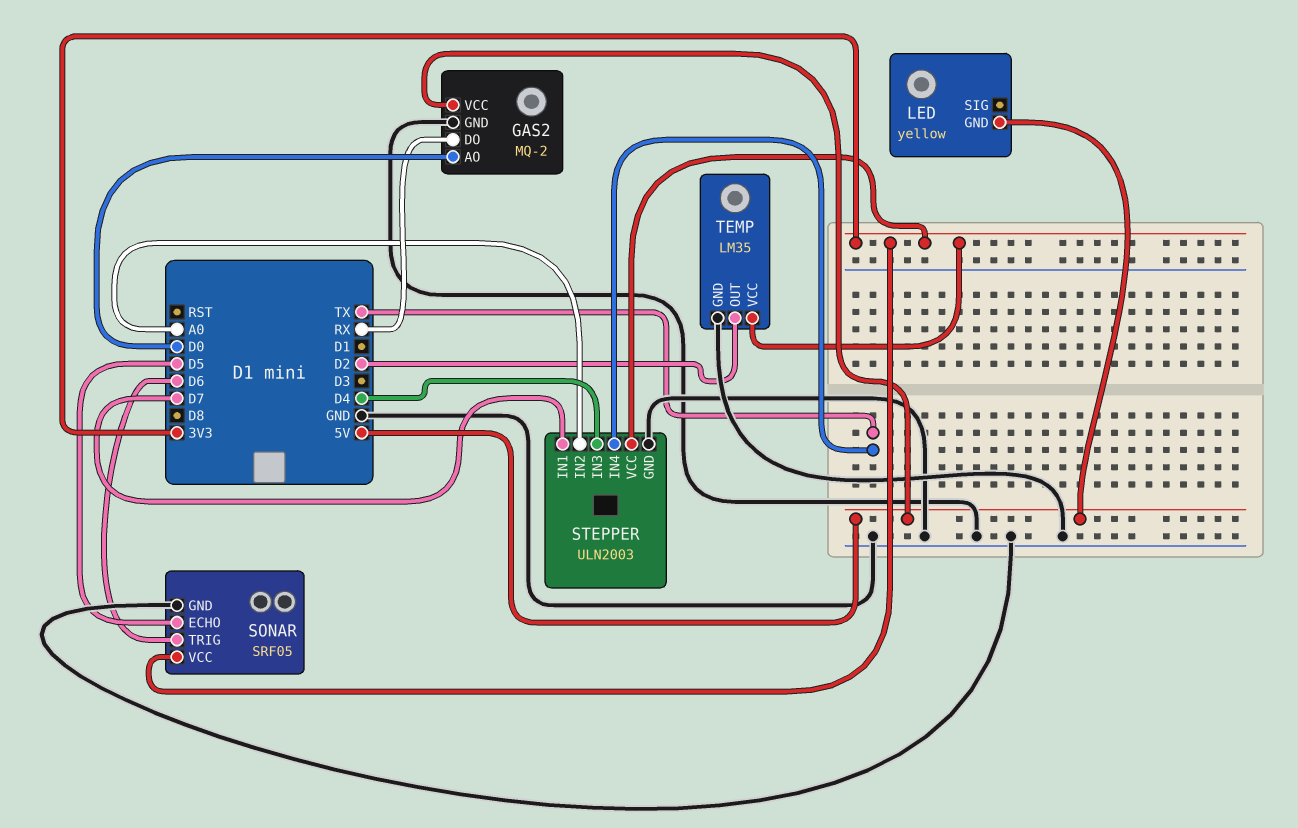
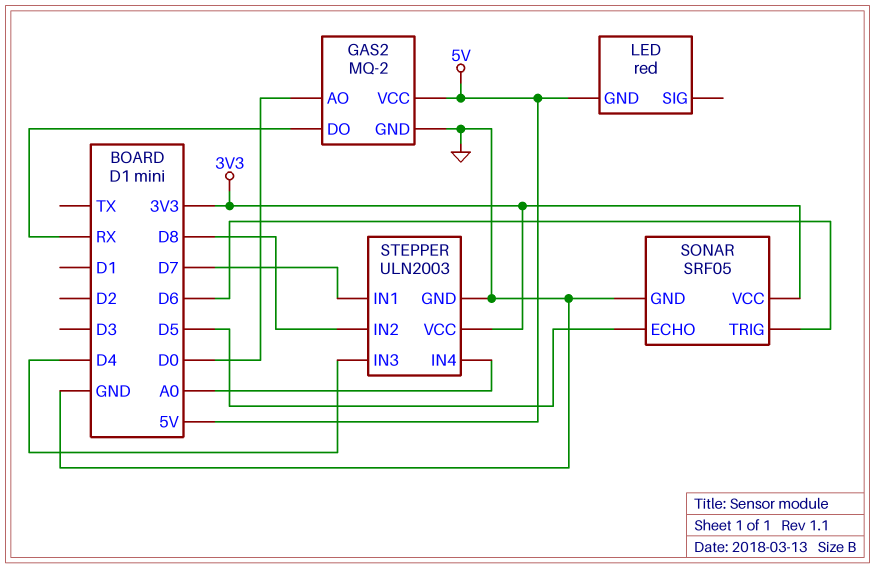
LED: yellow -> red
STEPPER pin IN2: A0 -> D8
STEPPER pin IN4: TX -> A0
TEMP: LM35 -> none
TEMP pin GND: GND -> none
TEMP pin OUT: D2 -> none
TEMP pin VCC: 3V3 -> none

